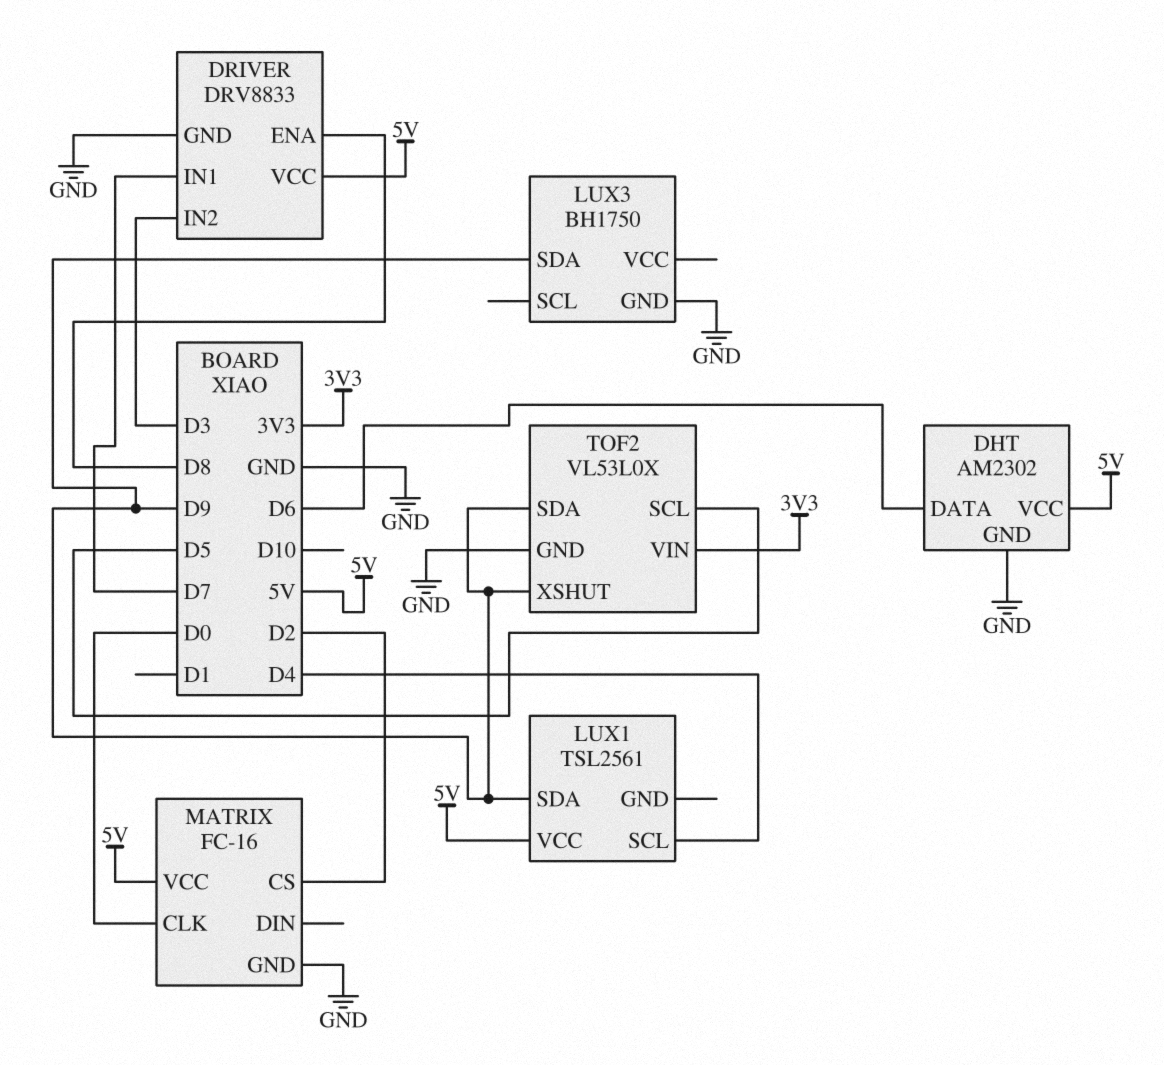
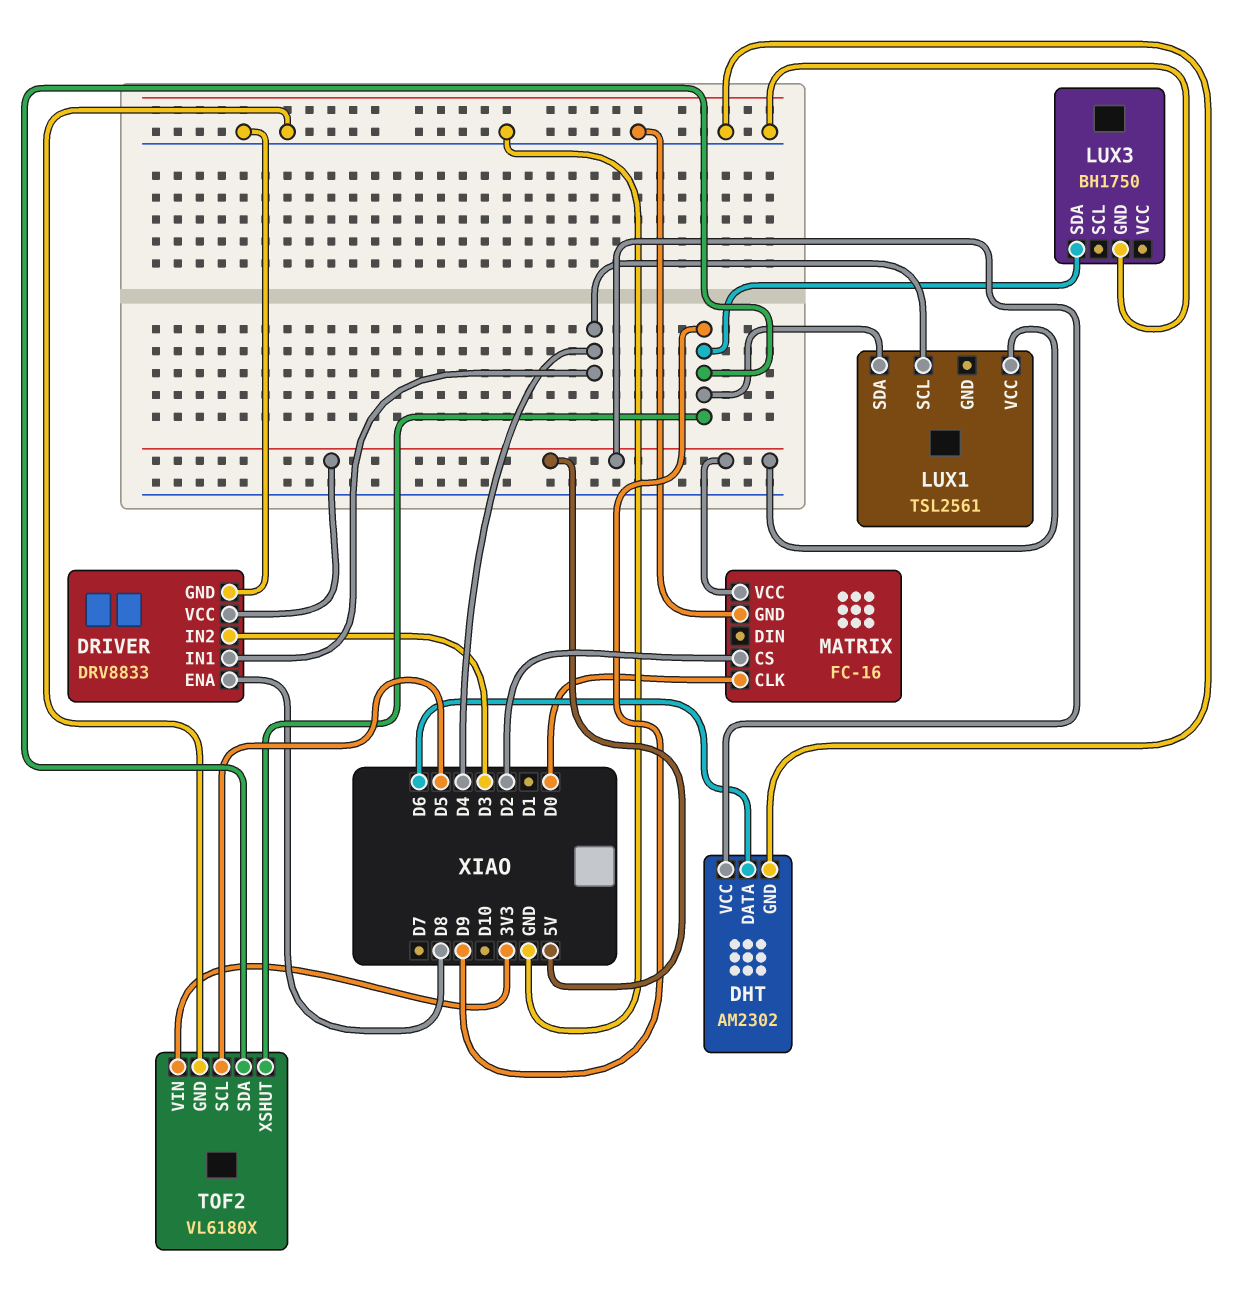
DRIVER pin IN1: D7 -> D4
TOF2: VL53L0X -> VL6180X

